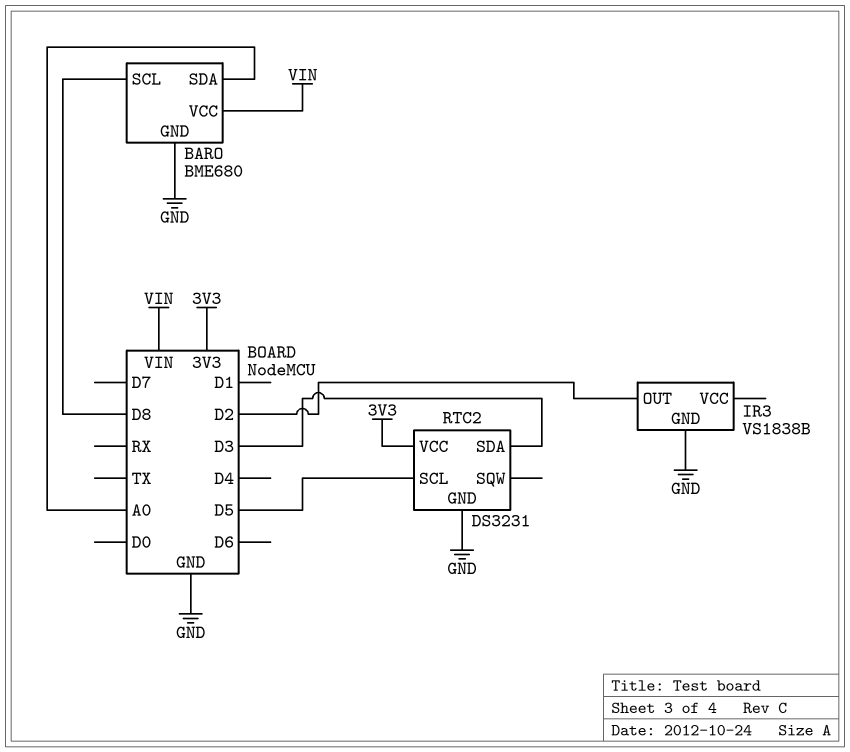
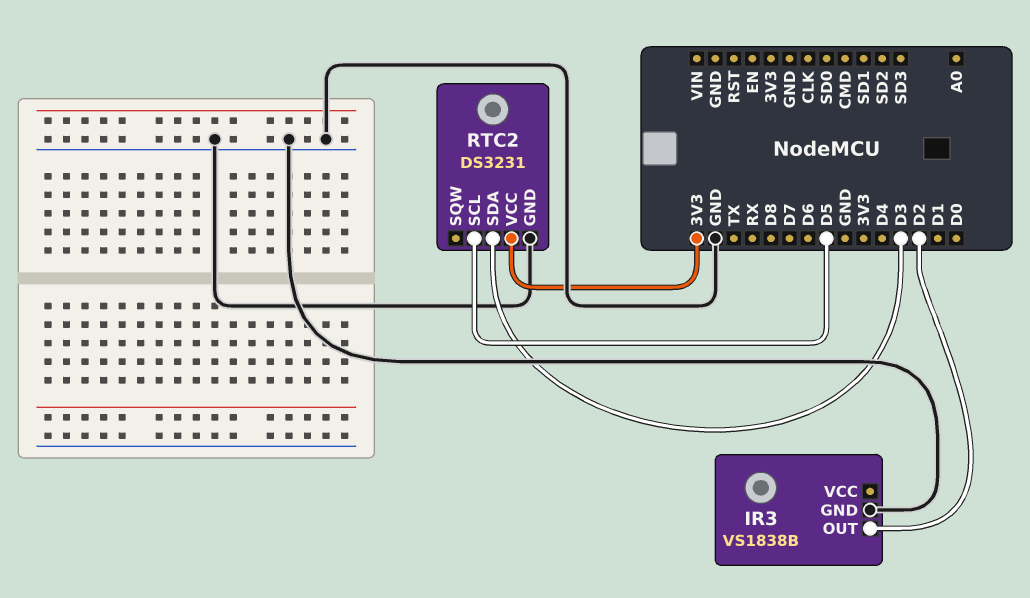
BARO: BME680 -> none
BARO pin GND: GND -> none
BARO pin SCL: D8 -> none
BARO pin SDA: A0 -> none
BARO pin VCC: VIN -> none

